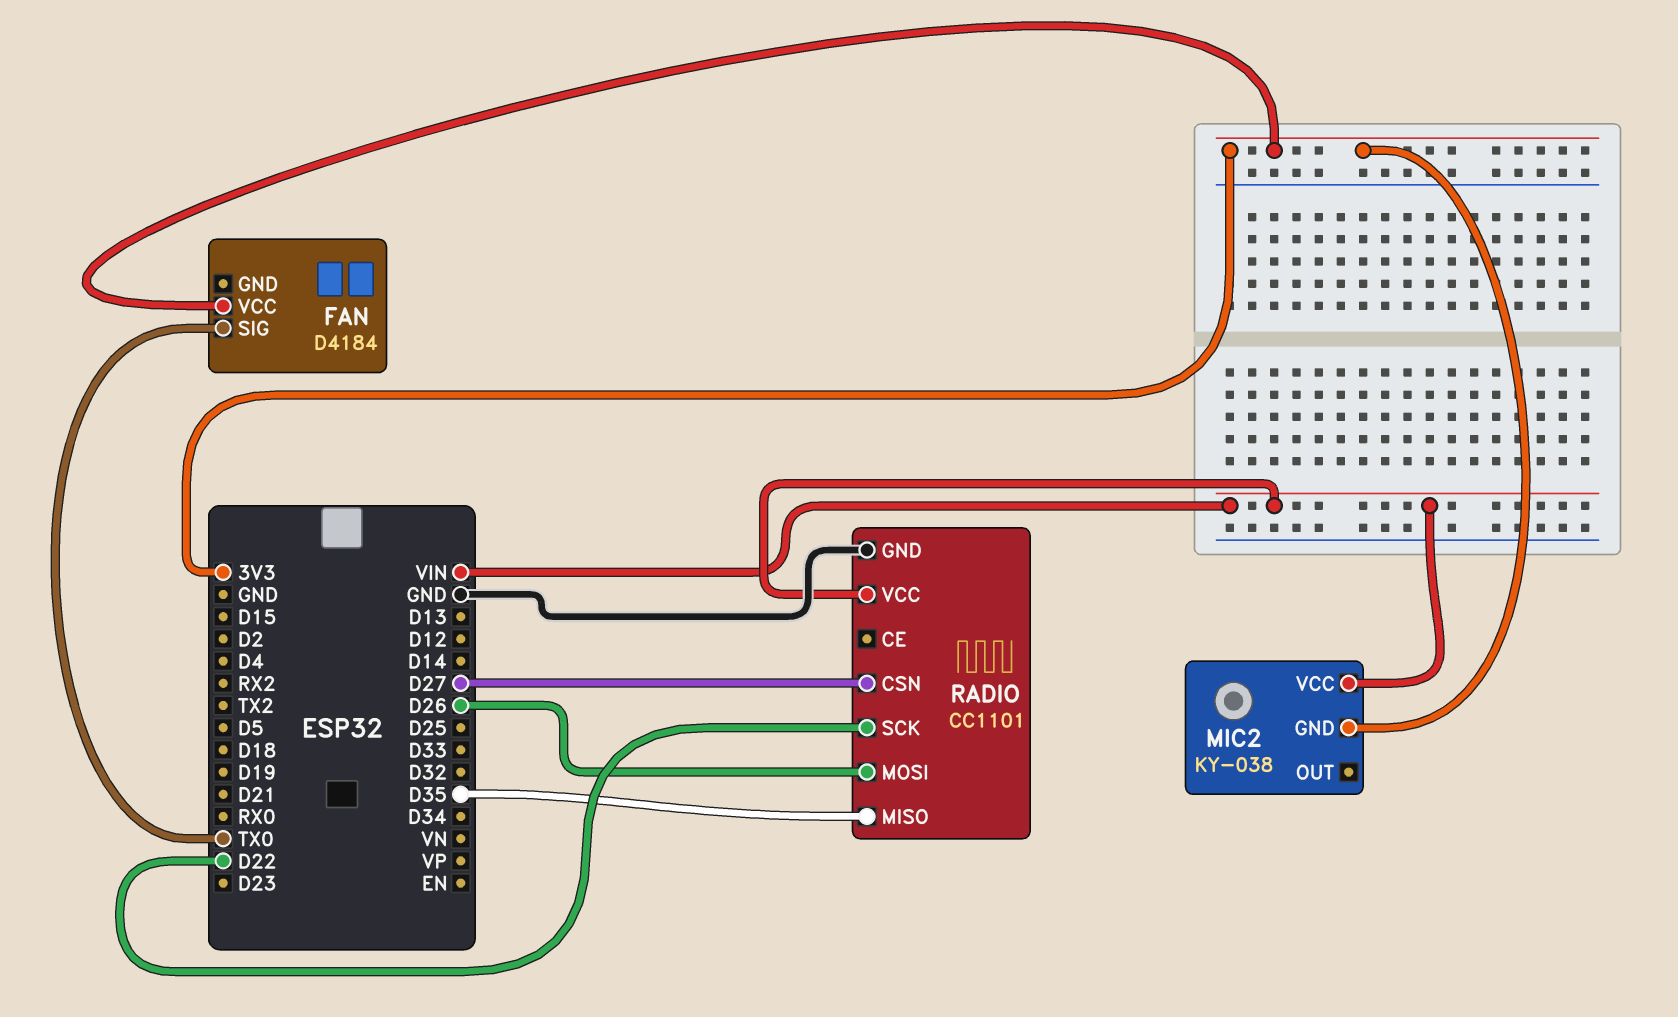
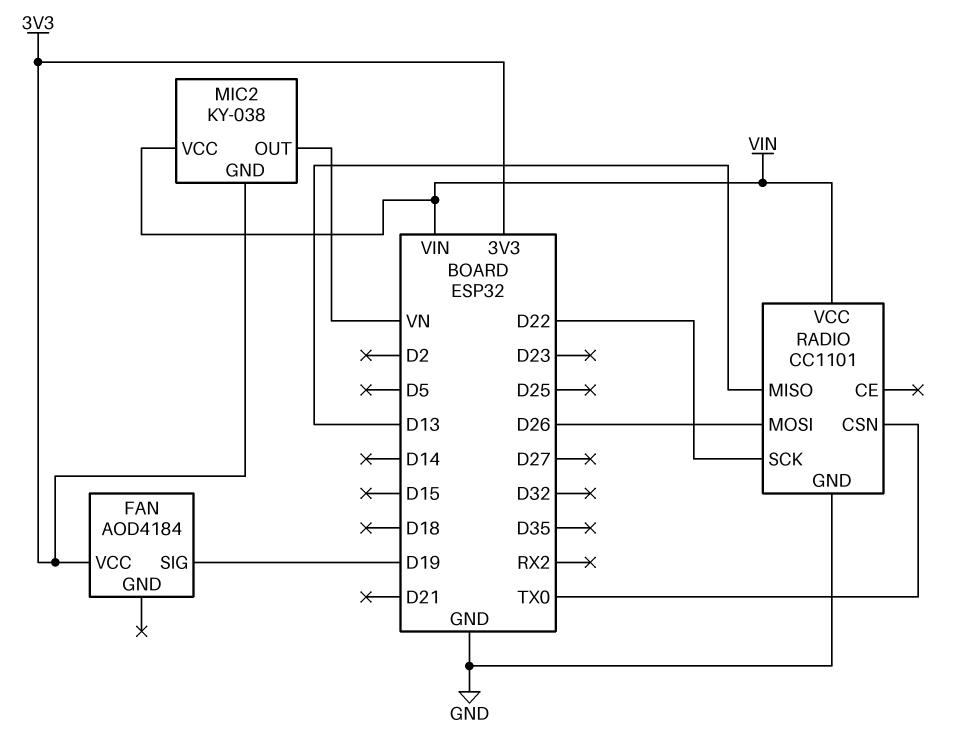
FAN: D4184 -> AOD4184
FAN pin SIG: TX0 -> D19
MIC2 pin OUT: none -> VN
RADIO pin CSN: D27 -> TX0
RADIO pin MISO: D35 -> D13

